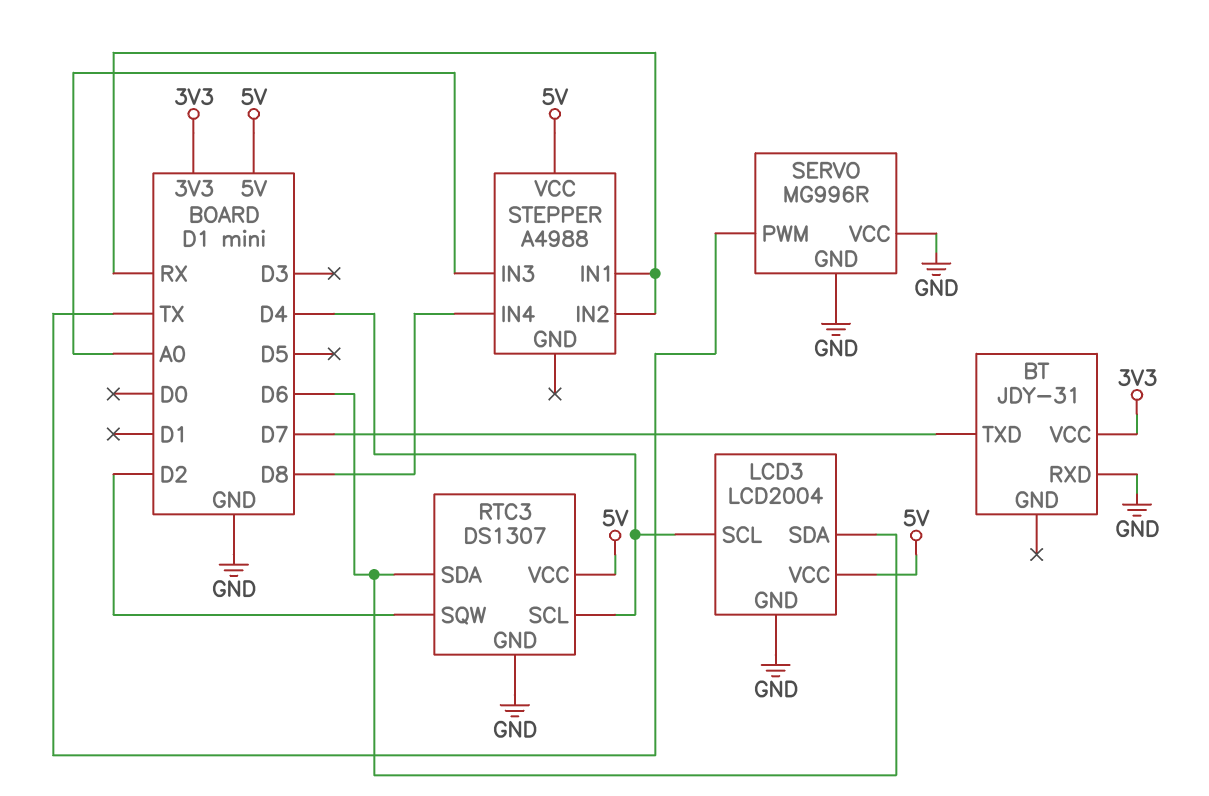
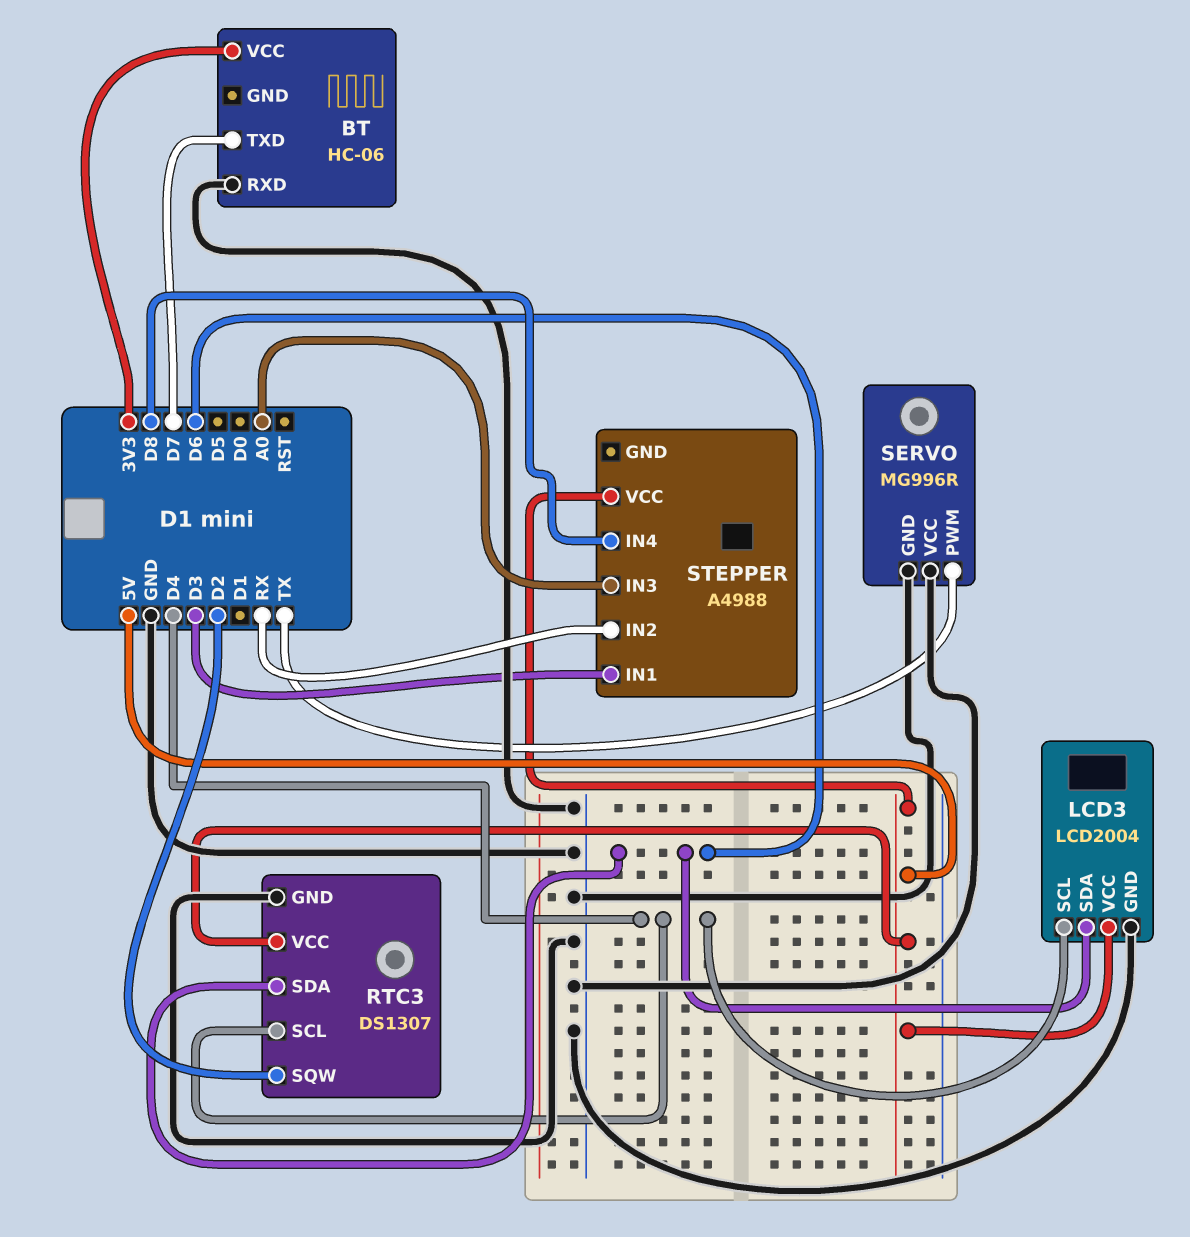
BT: JDY-31 -> HC-06
STEPPER pin IN1: RX -> D3

